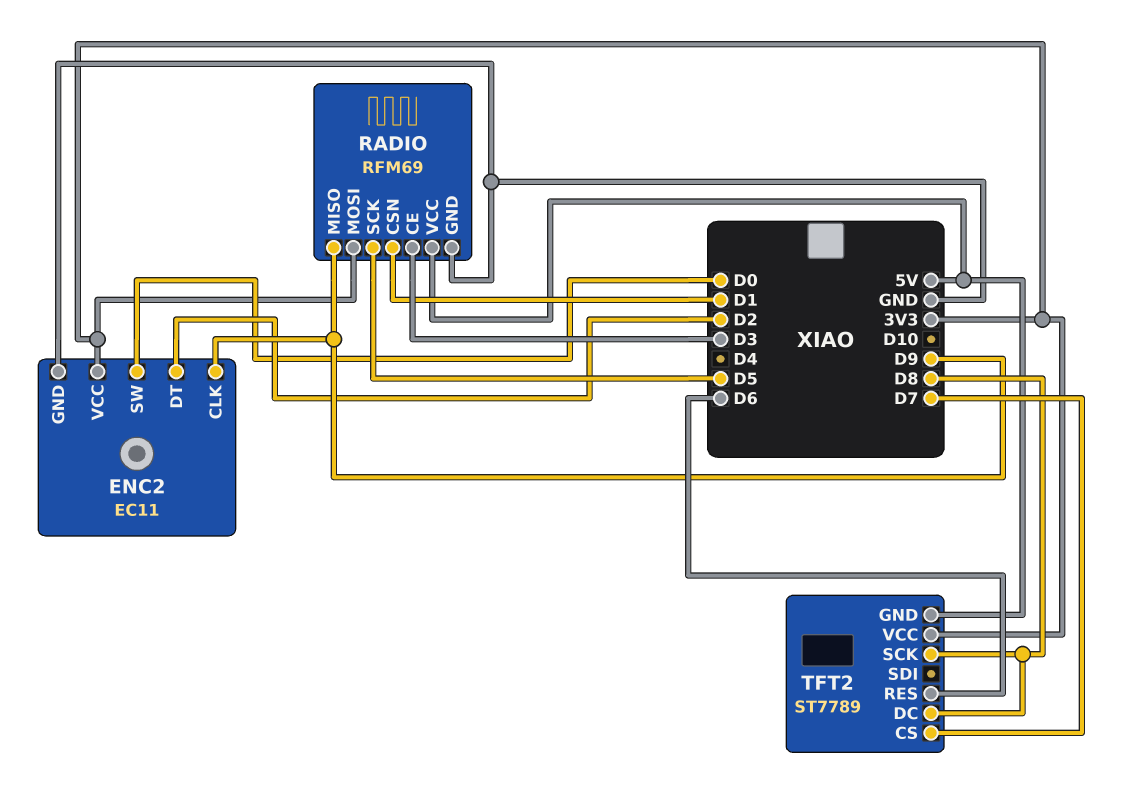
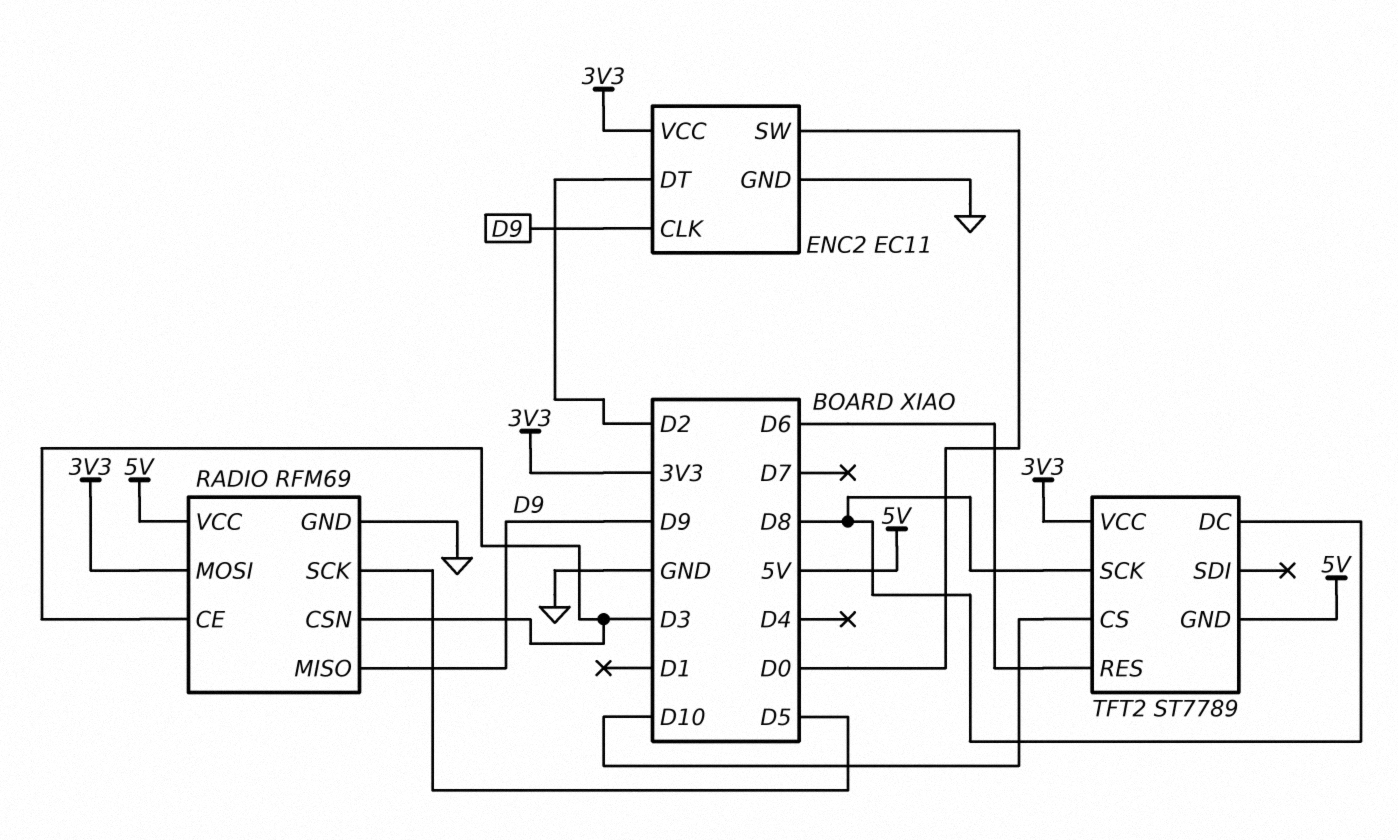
RADIO pin CSN: D1 -> D3
TFT2 pin CS: D7 -> D10

